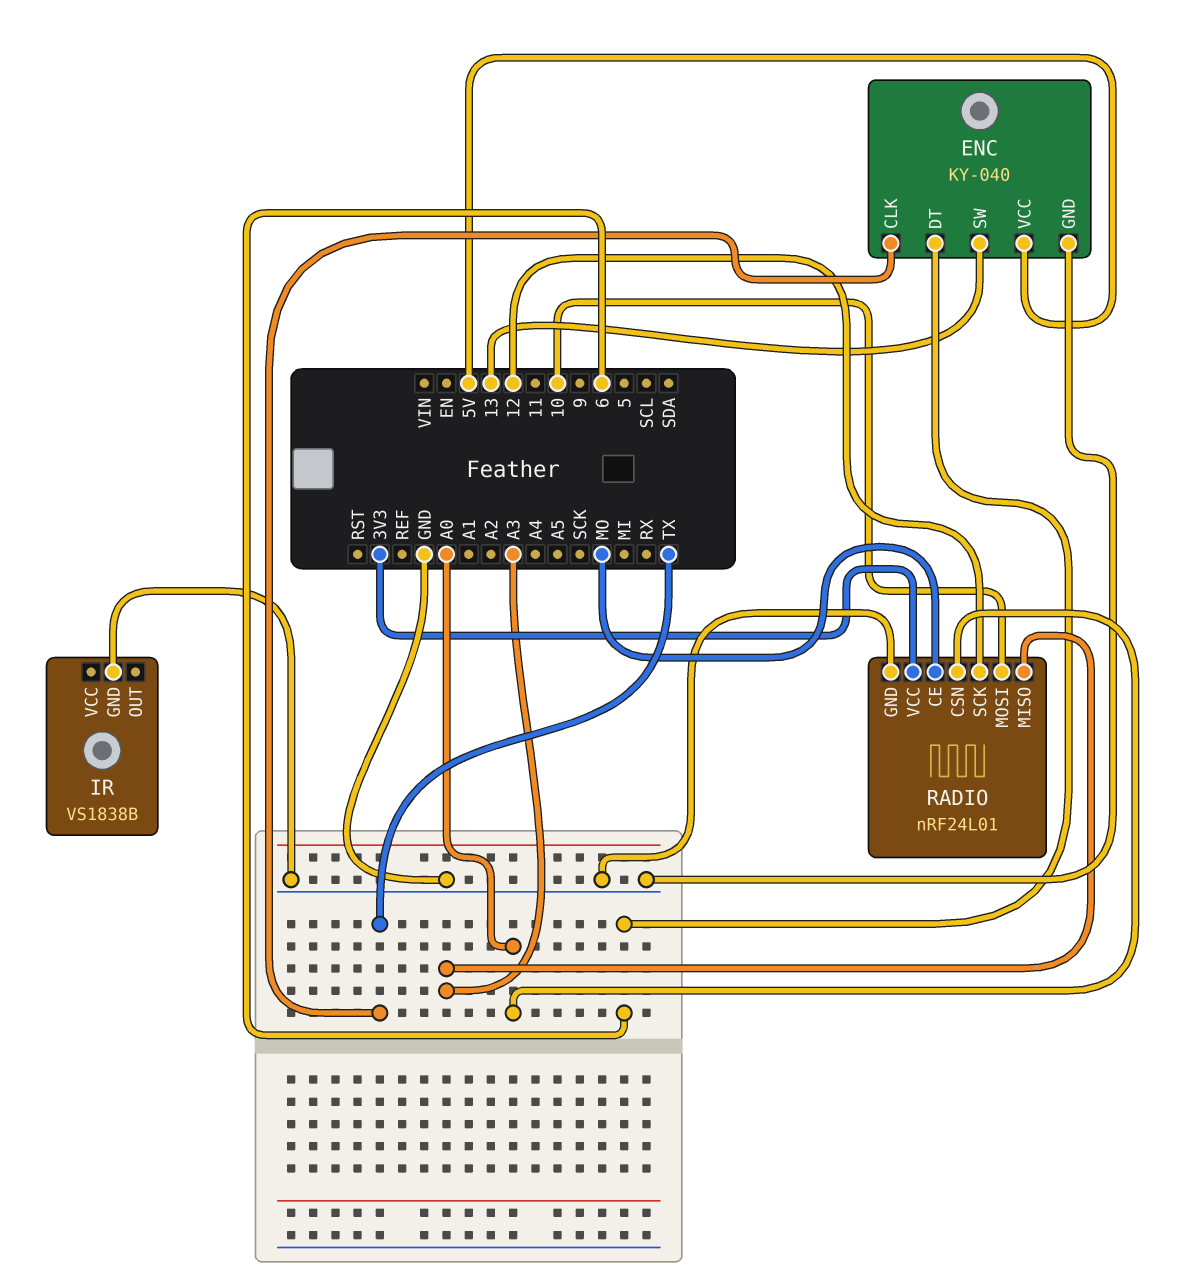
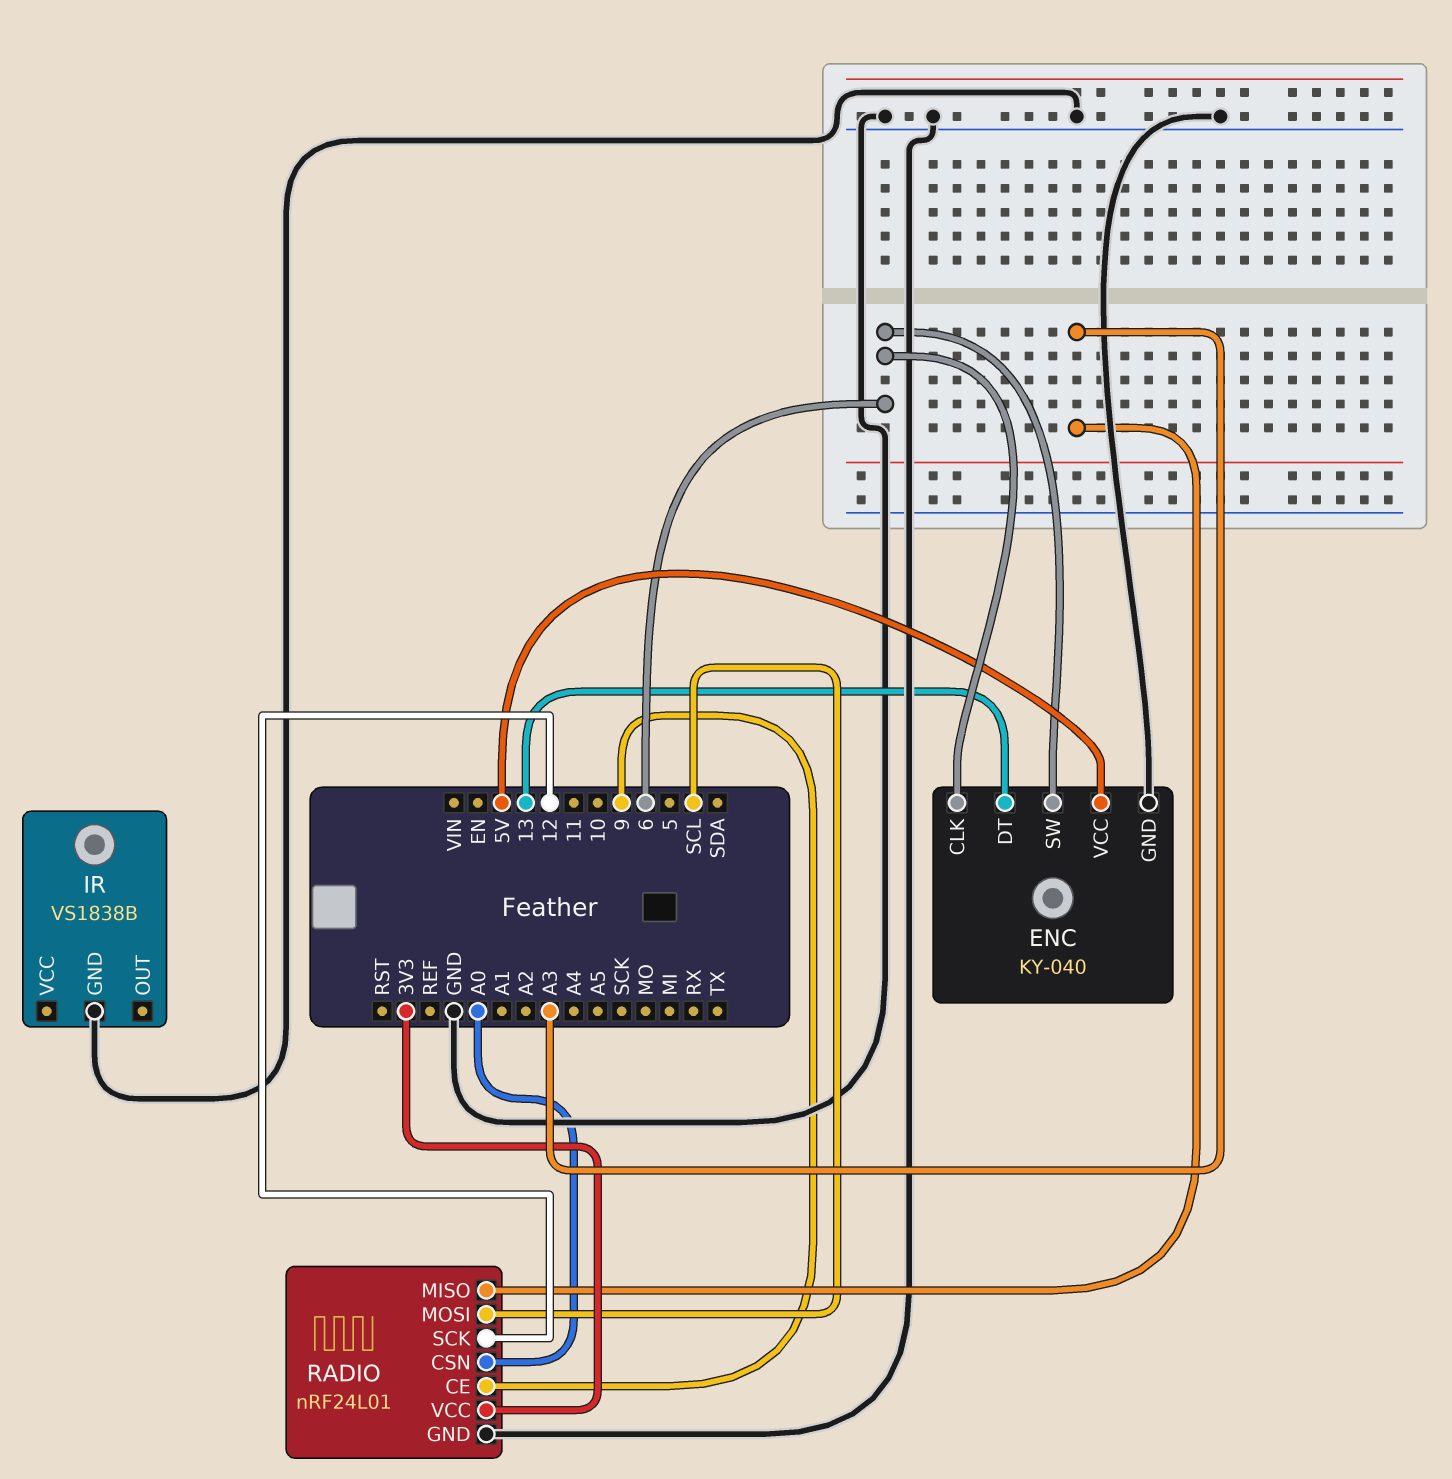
ENC pin CLK: TX -> 6
ENC pin DT: 6 -> 13
ENC pin SW: 13 -> 6
RADIO pin CE: MO -> 9
RADIO pin MOSI: 10 -> SCL

